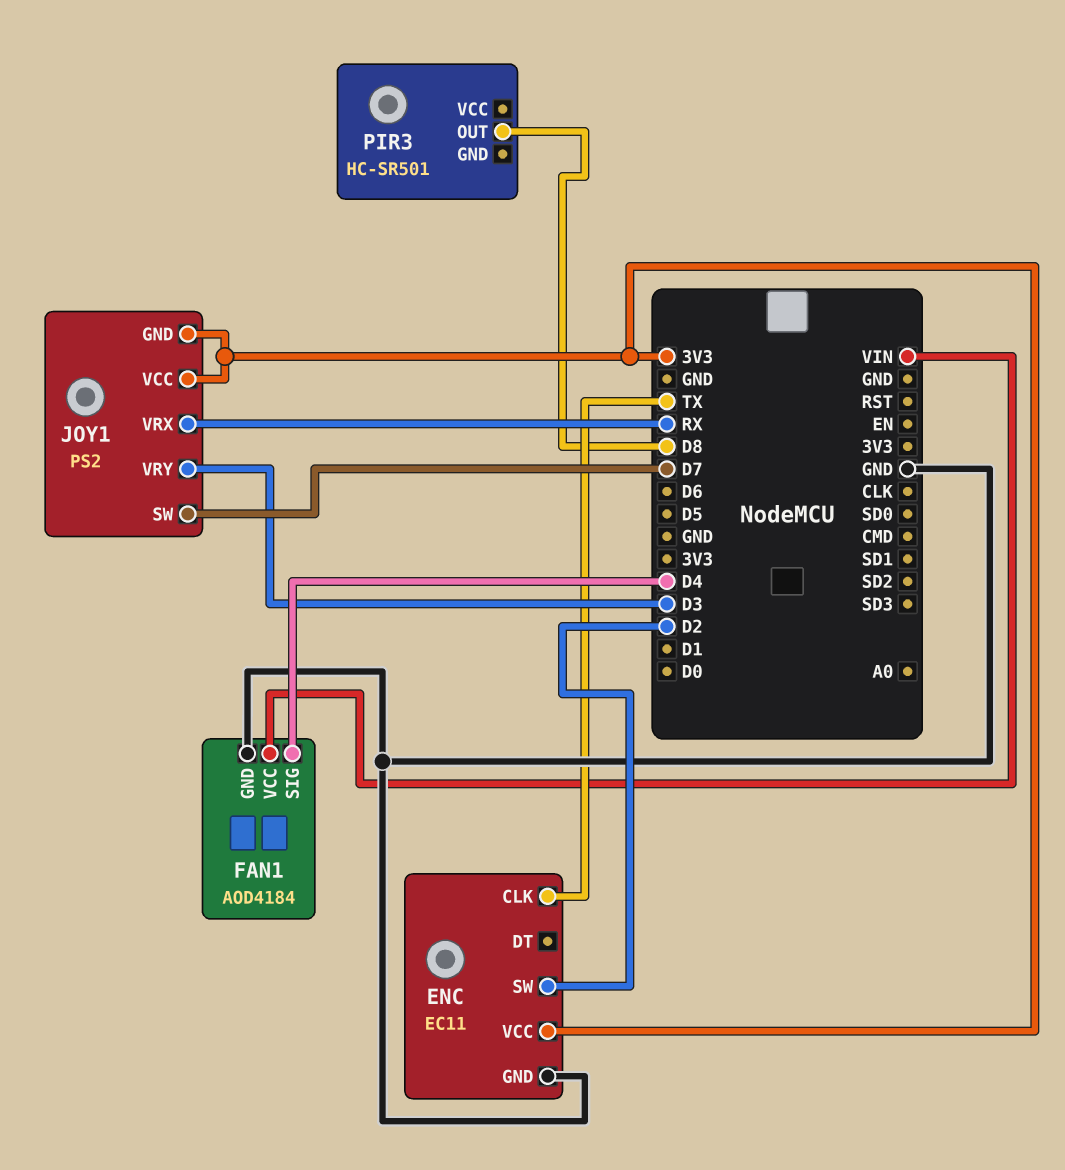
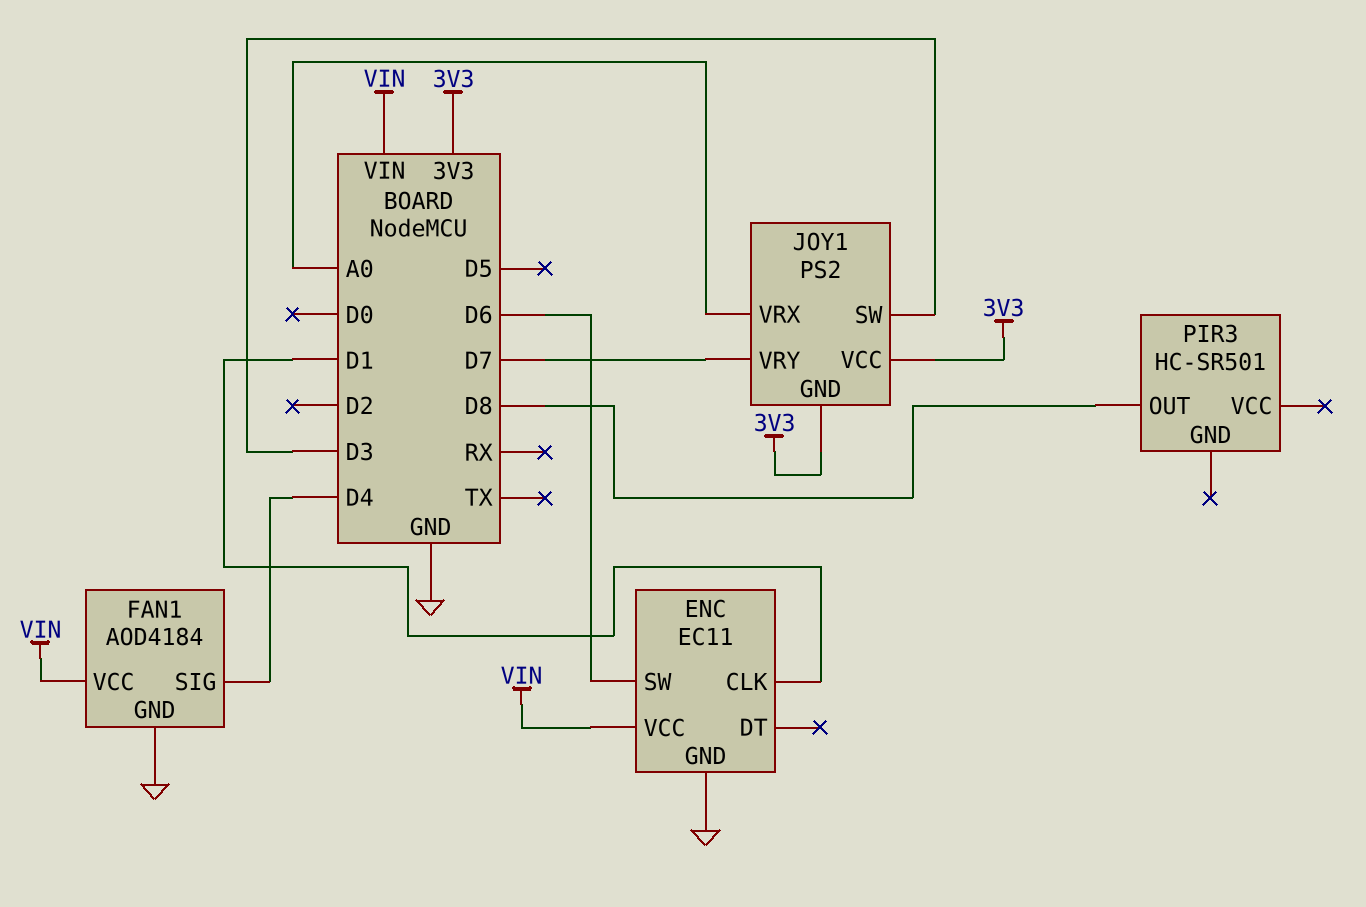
ENC pin CLK: TX -> D1
ENC pin SW: D2 -> D6
ENC pin VCC: 3V3 -> VIN
JOY1 pin SW: D7 -> D3
JOY1 pin VRX: RX -> A0
JOY1 pin VRY: D3 -> D7

